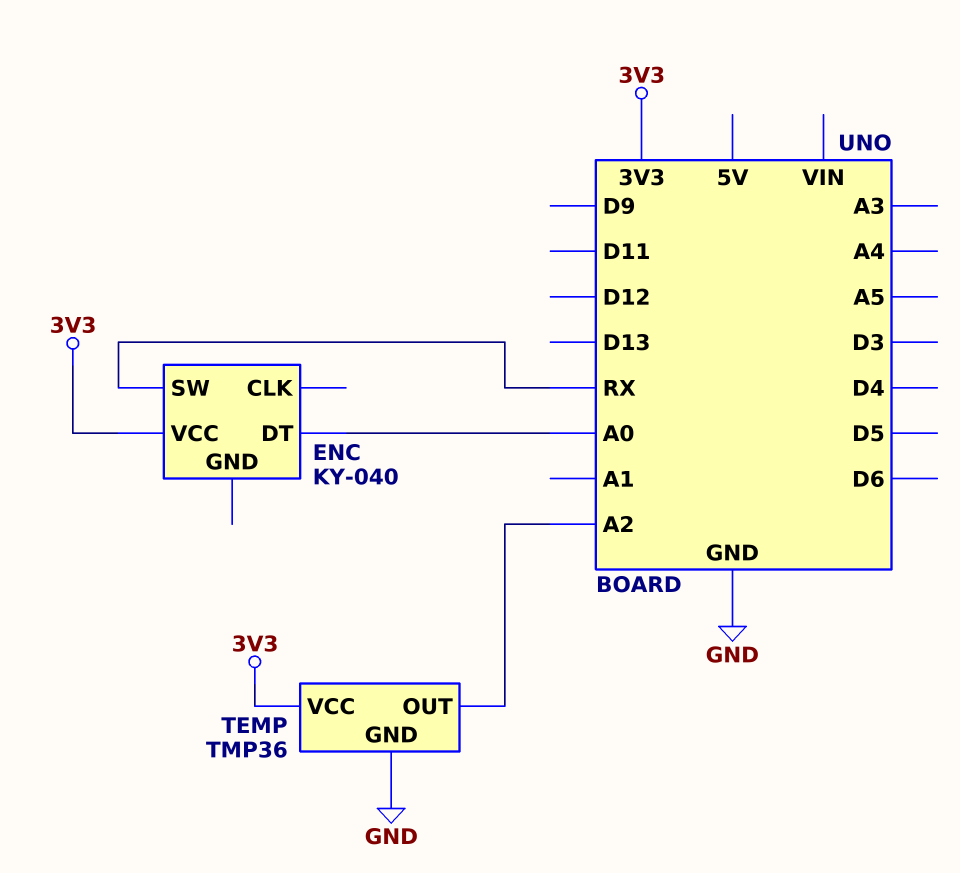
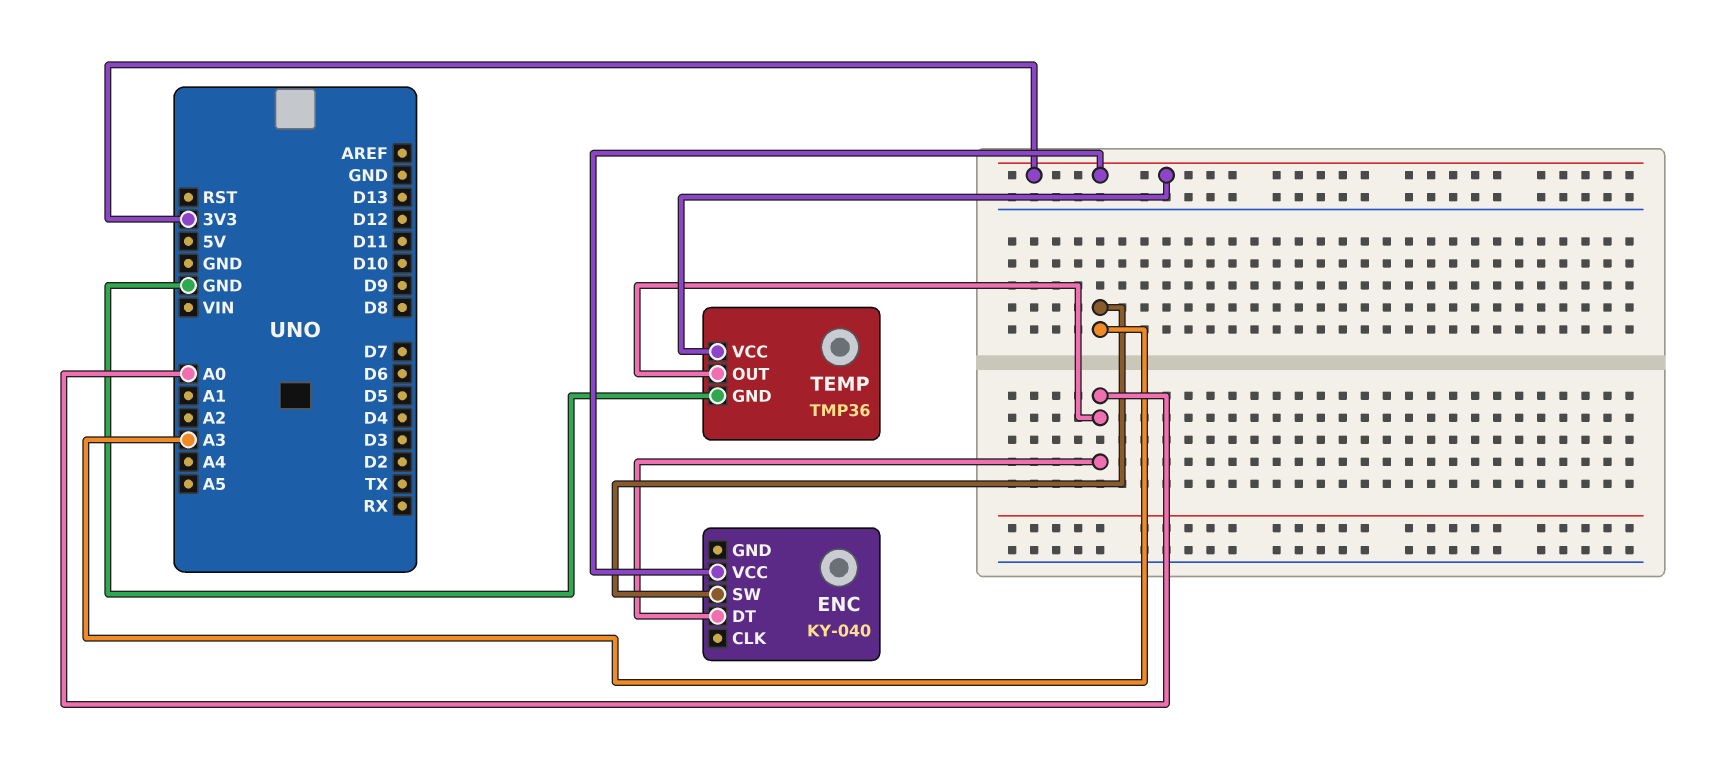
ENC pin SW: RX -> A3
TEMP pin OUT: A2 -> A0

